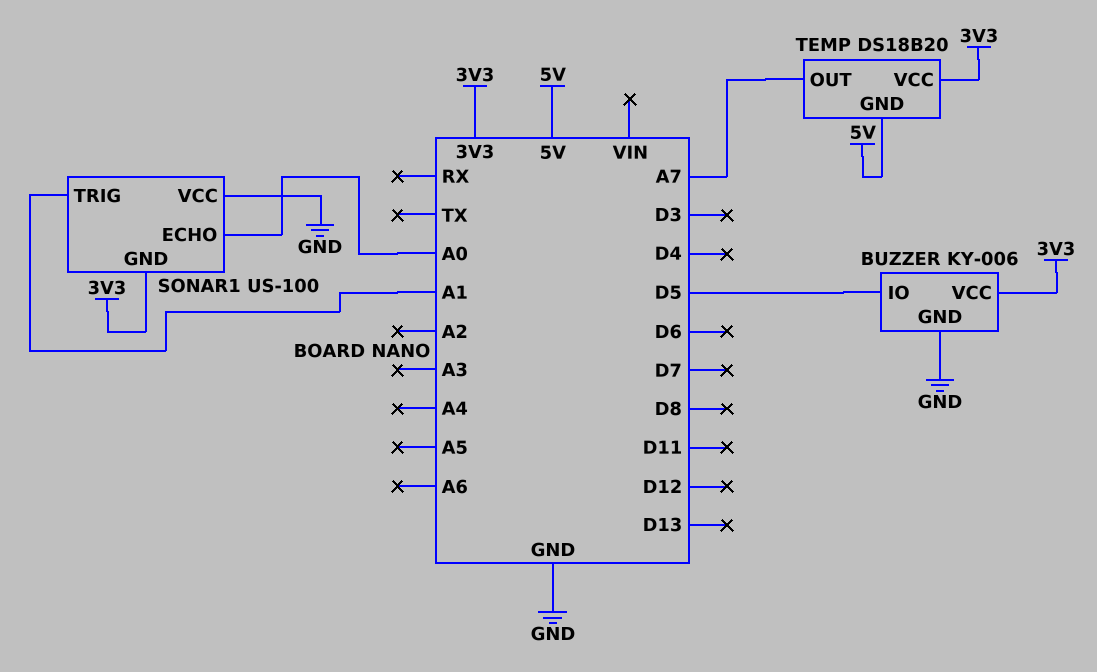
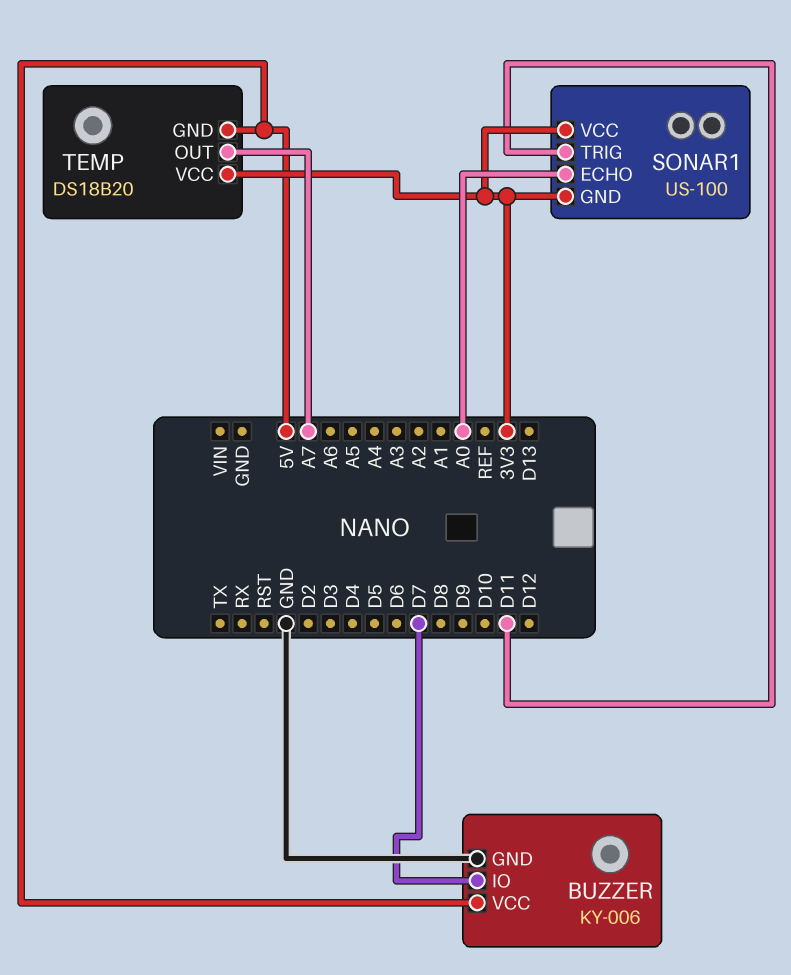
BUZZER pin IO: D5 -> D7
BUZZER pin VCC: 3V3 -> 5V
SONAR1 pin TRIG: A1 -> D11
SONAR1 pin VCC: GND -> 3V3

